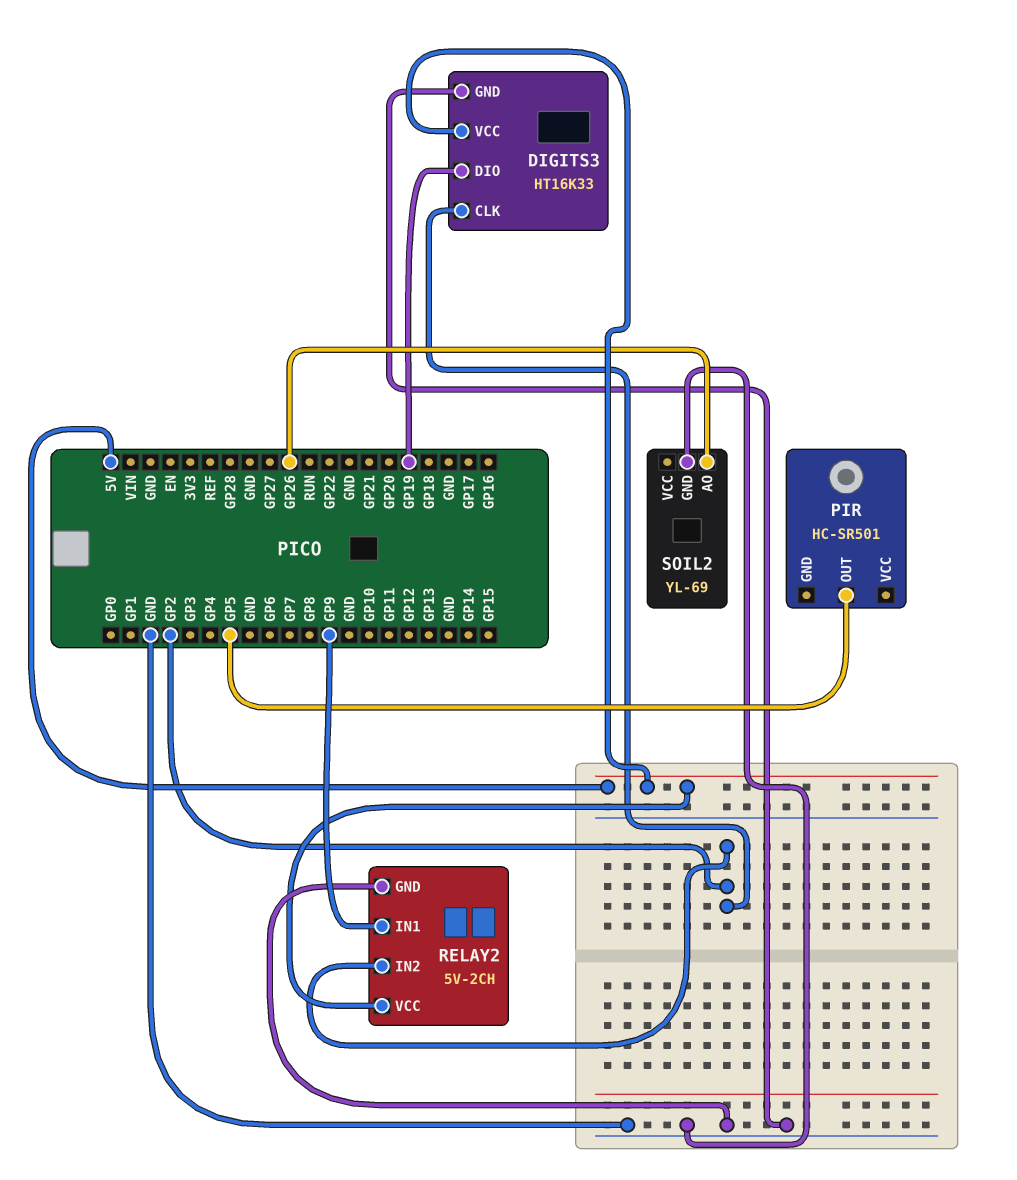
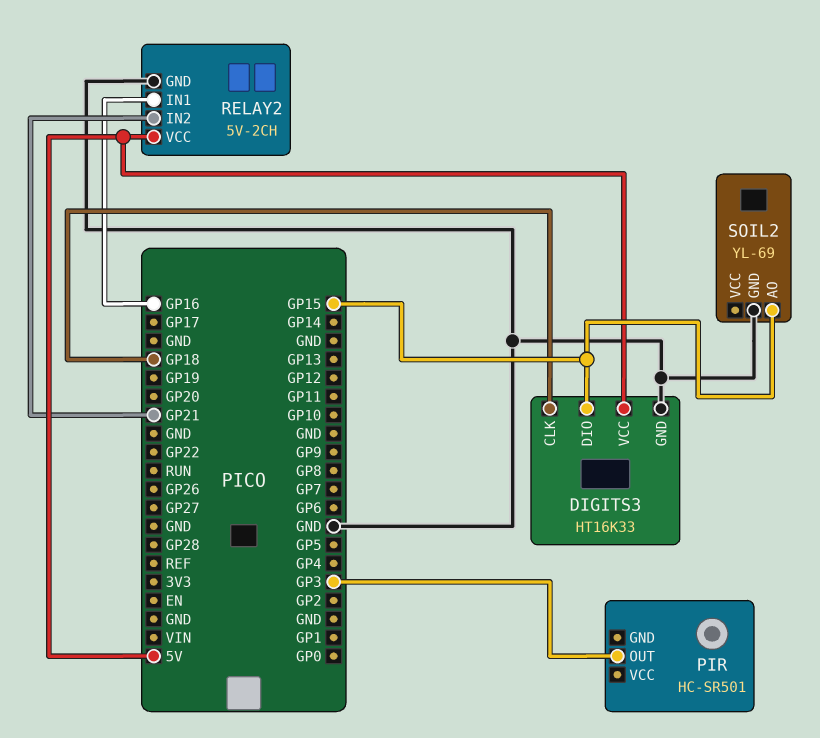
DIGITS3 pin CLK: GP2 -> GP18
DIGITS3 pin DIO: GP19 -> GP15
PIR pin OUT: GP5 -> GP3
RELAY2 pin IN1: GP9 -> GP16
RELAY2 pin IN2: GP2 -> GP21
SOIL2 pin AO: GP26 -> GP15

